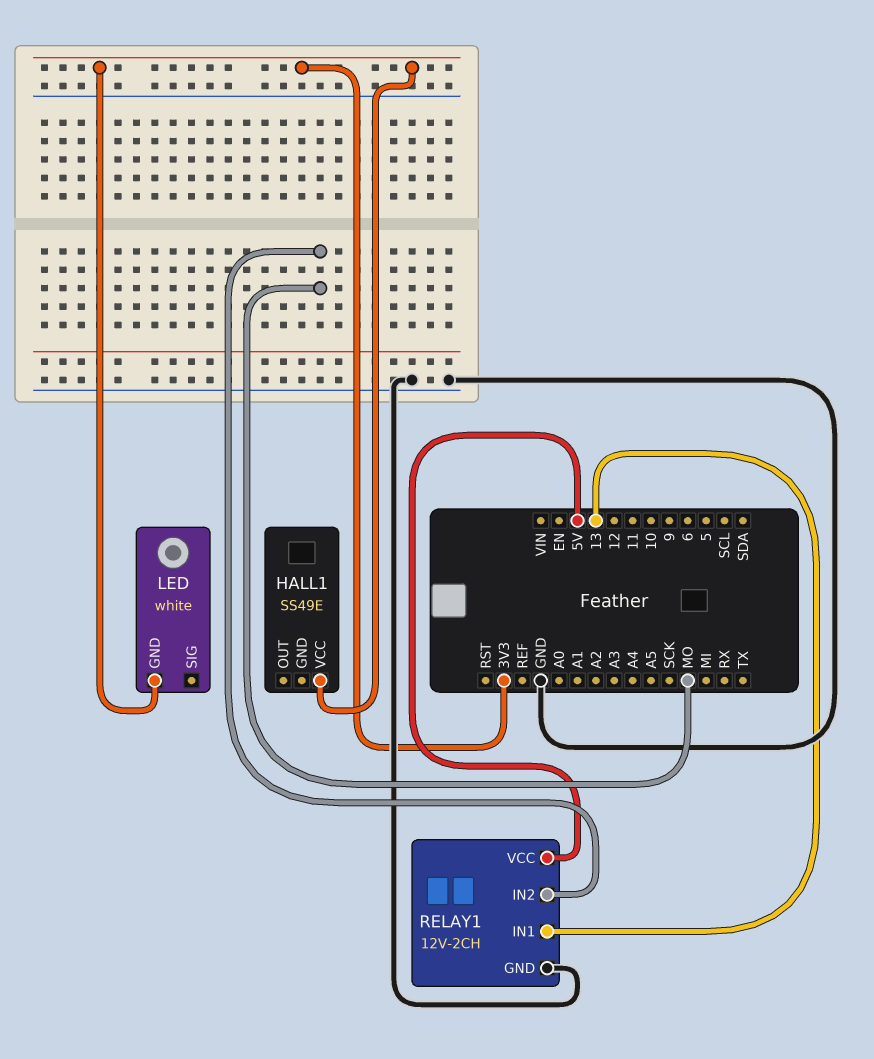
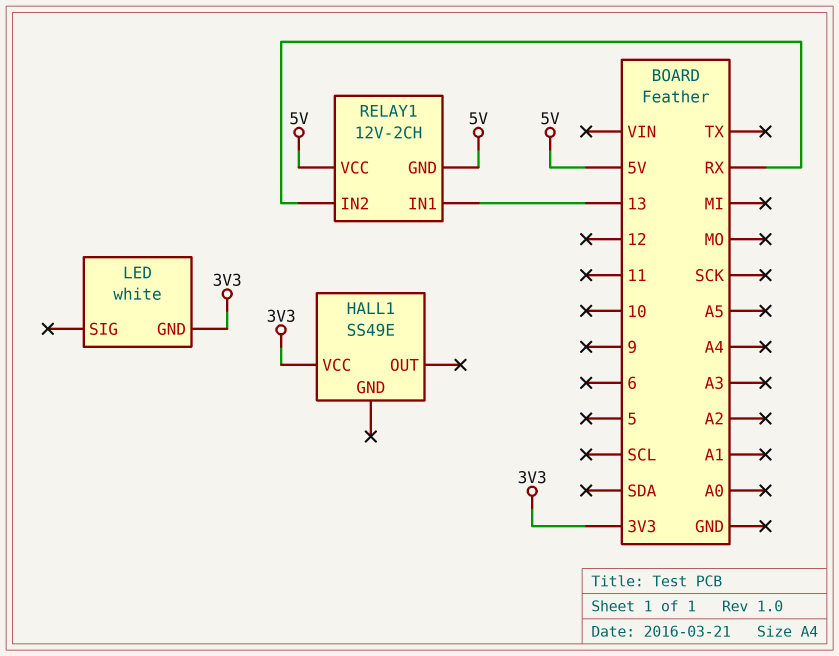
RELAY1 pin GND: GND -> 5V
RELAY1 pin IN2: MO -> RX

